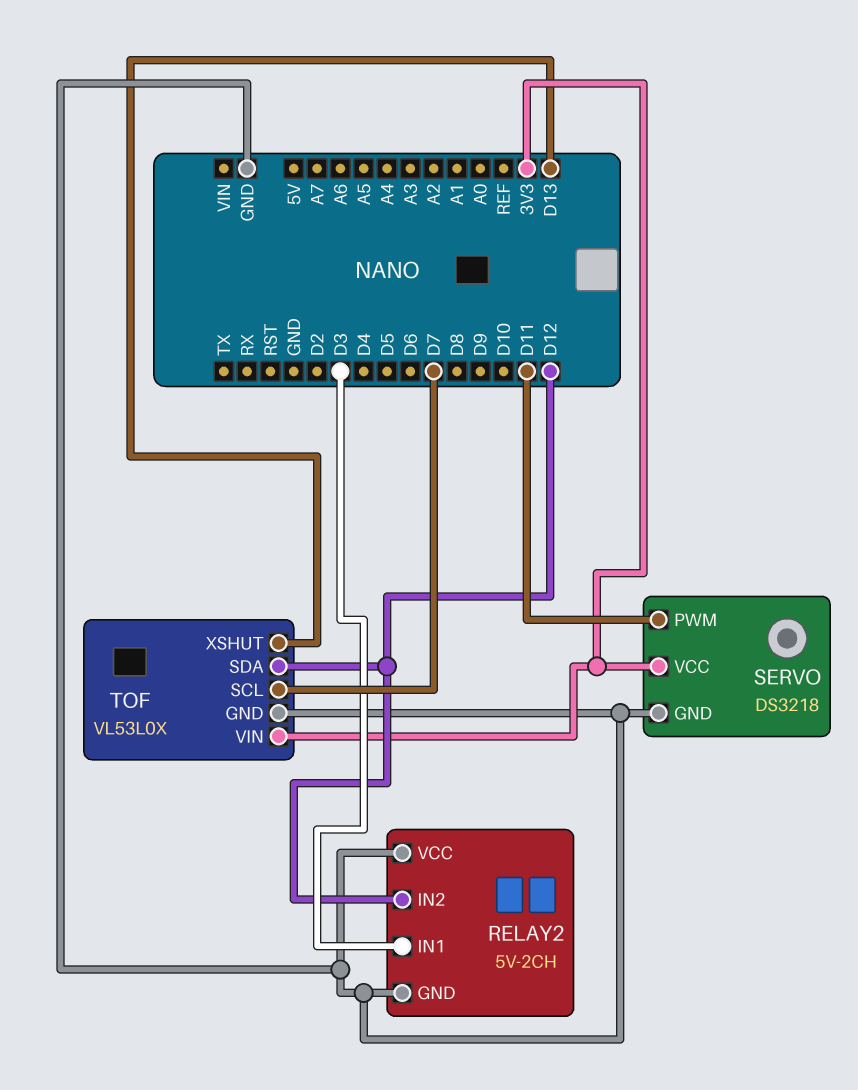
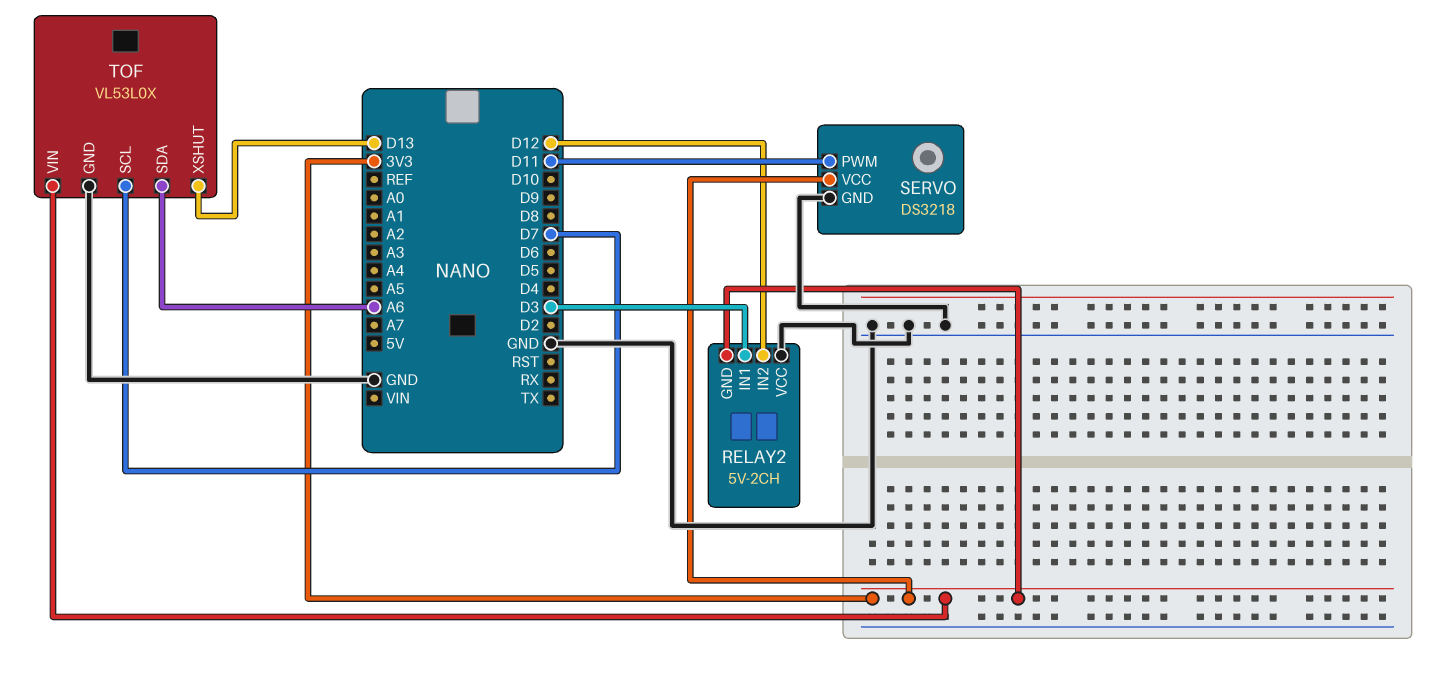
RELAY2 pin GND: GND -> 3V3
TOF pin SDA: D12 -> A6

